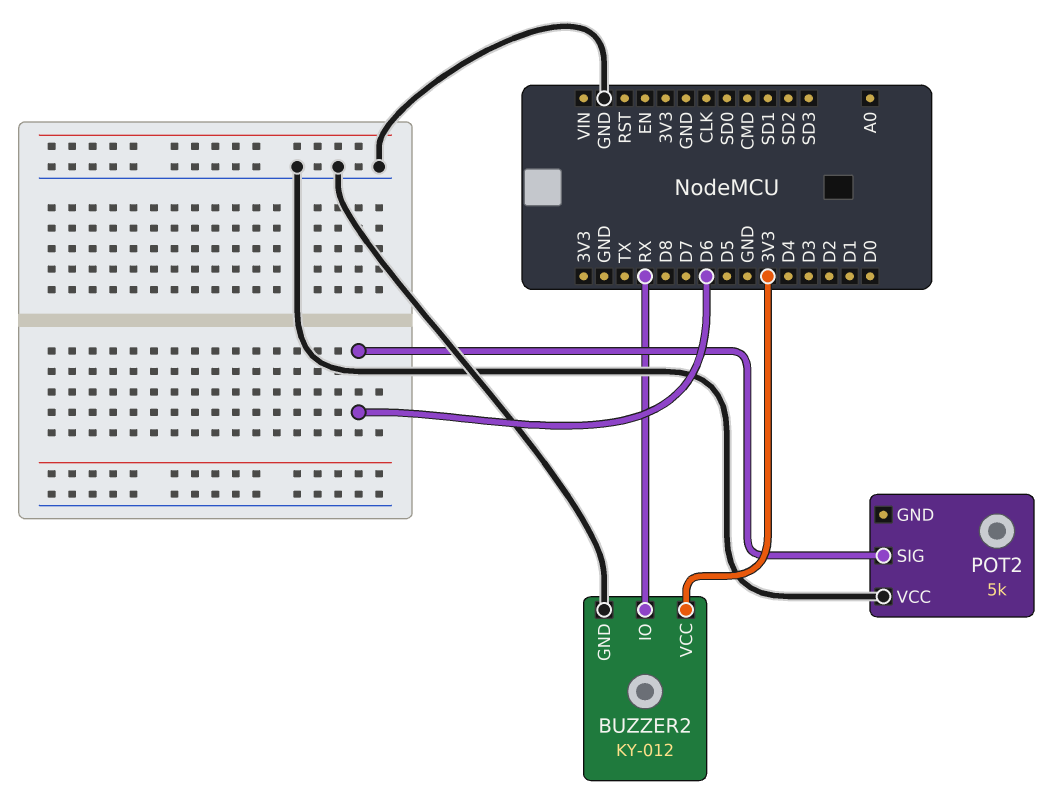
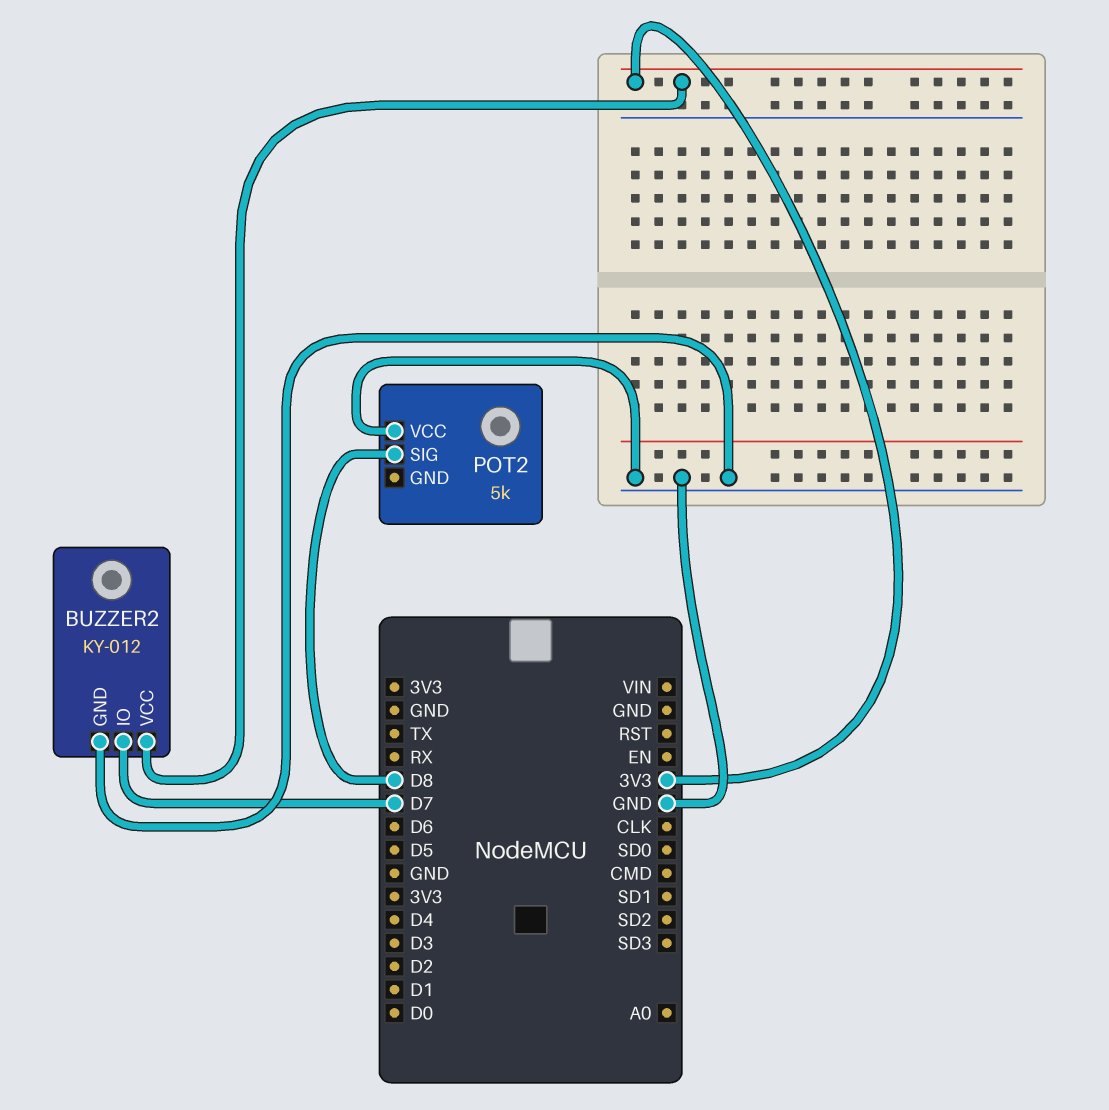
BUZZER2 pin IO: RX -> D7
POT2 pin SIG: D6 -> D8

